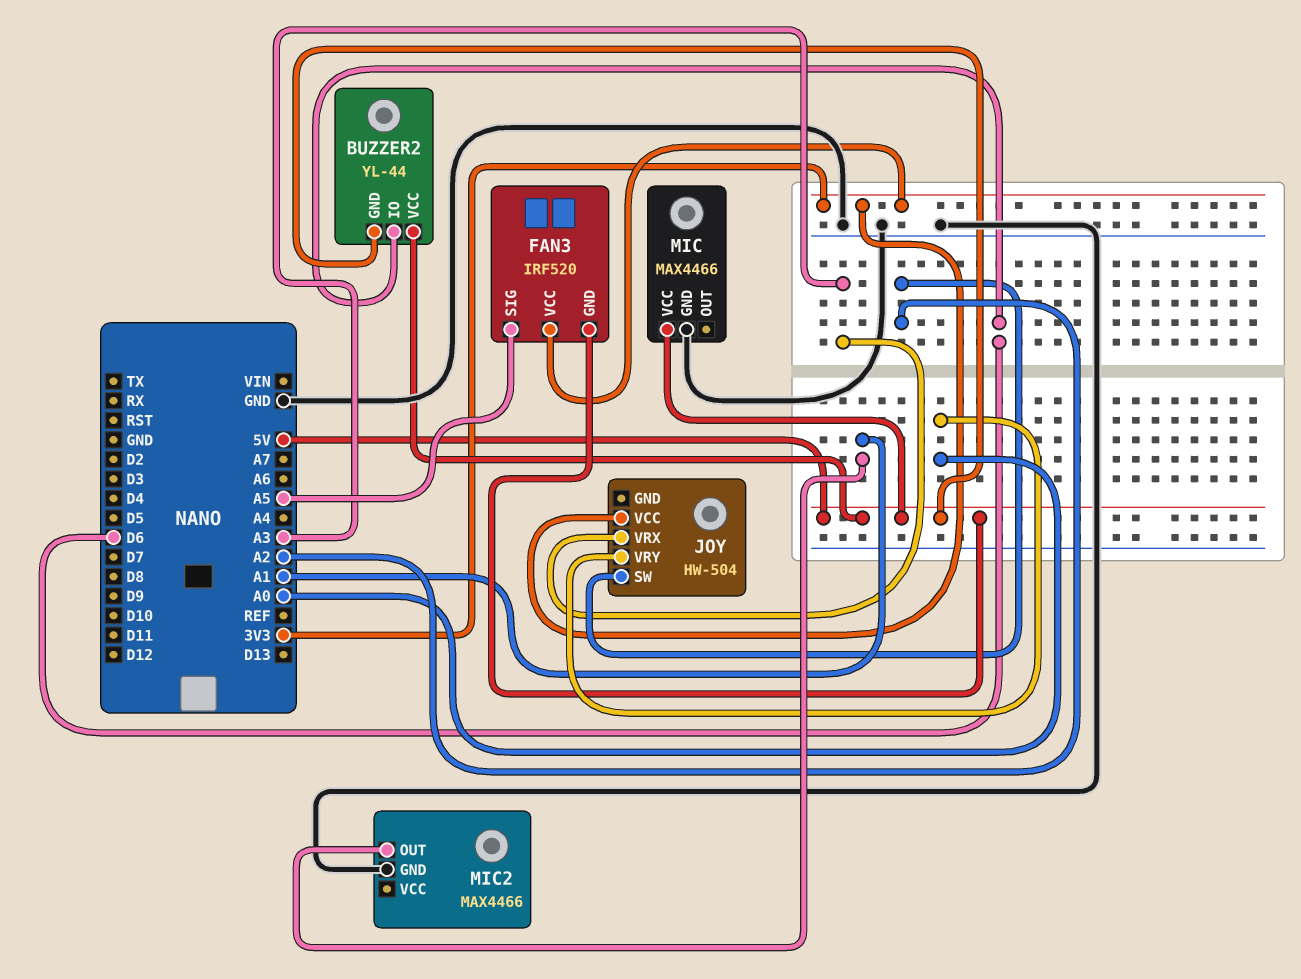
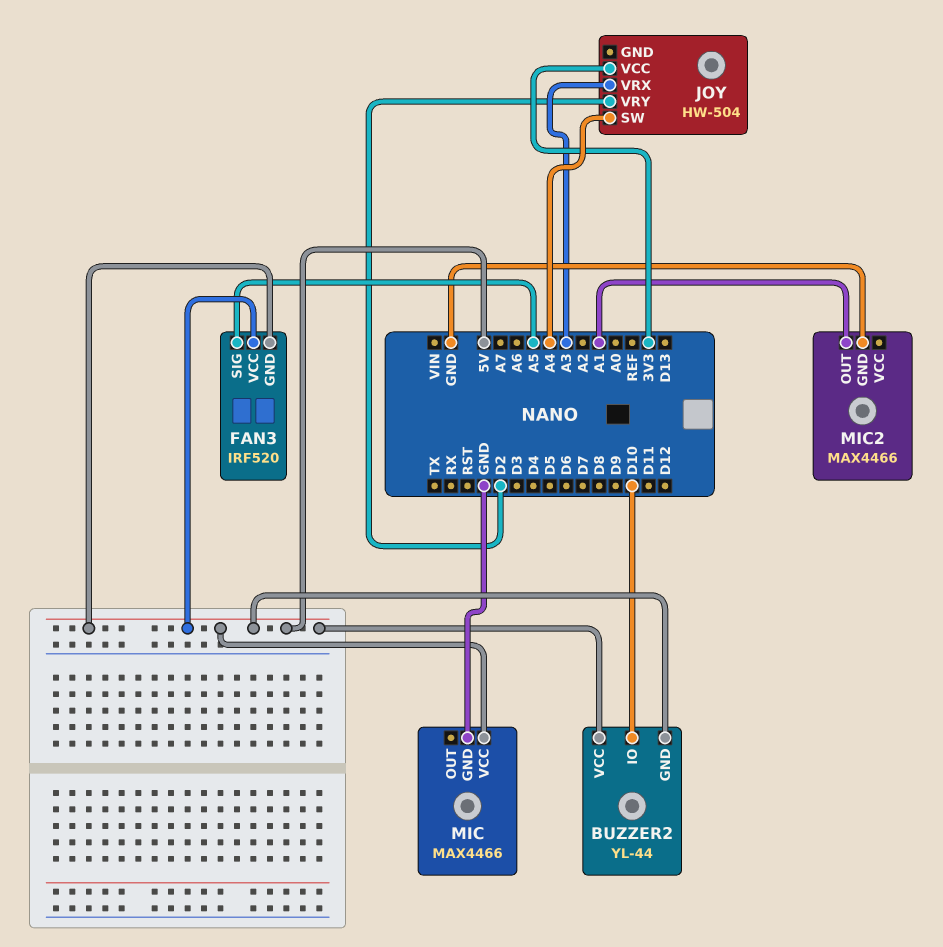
BUZZER2 pin IO: D6 -> D10
FAN3 pin VCC: 3V3 -> 5V
JOY pin SW: A2 -> A4
JOY pin VRY: A0 -> D2

